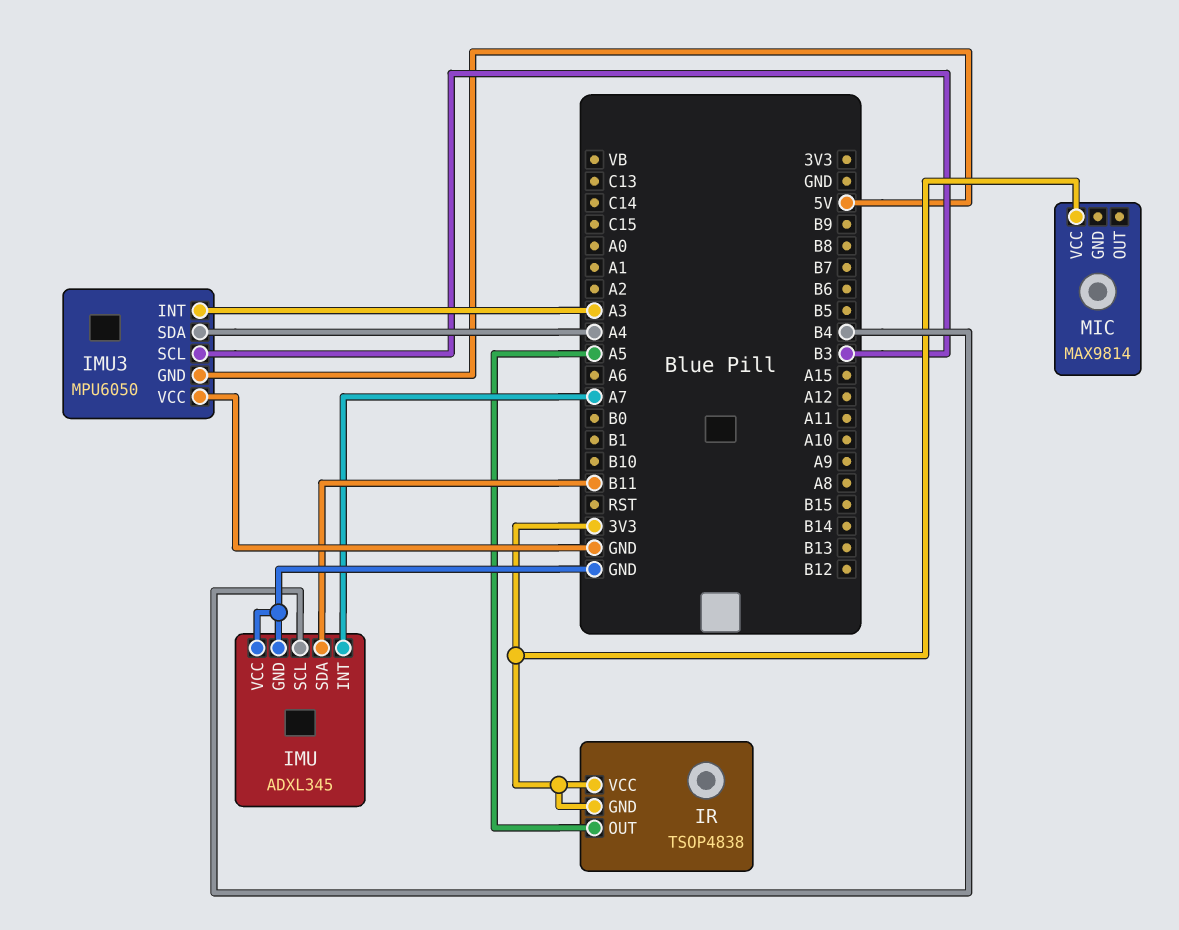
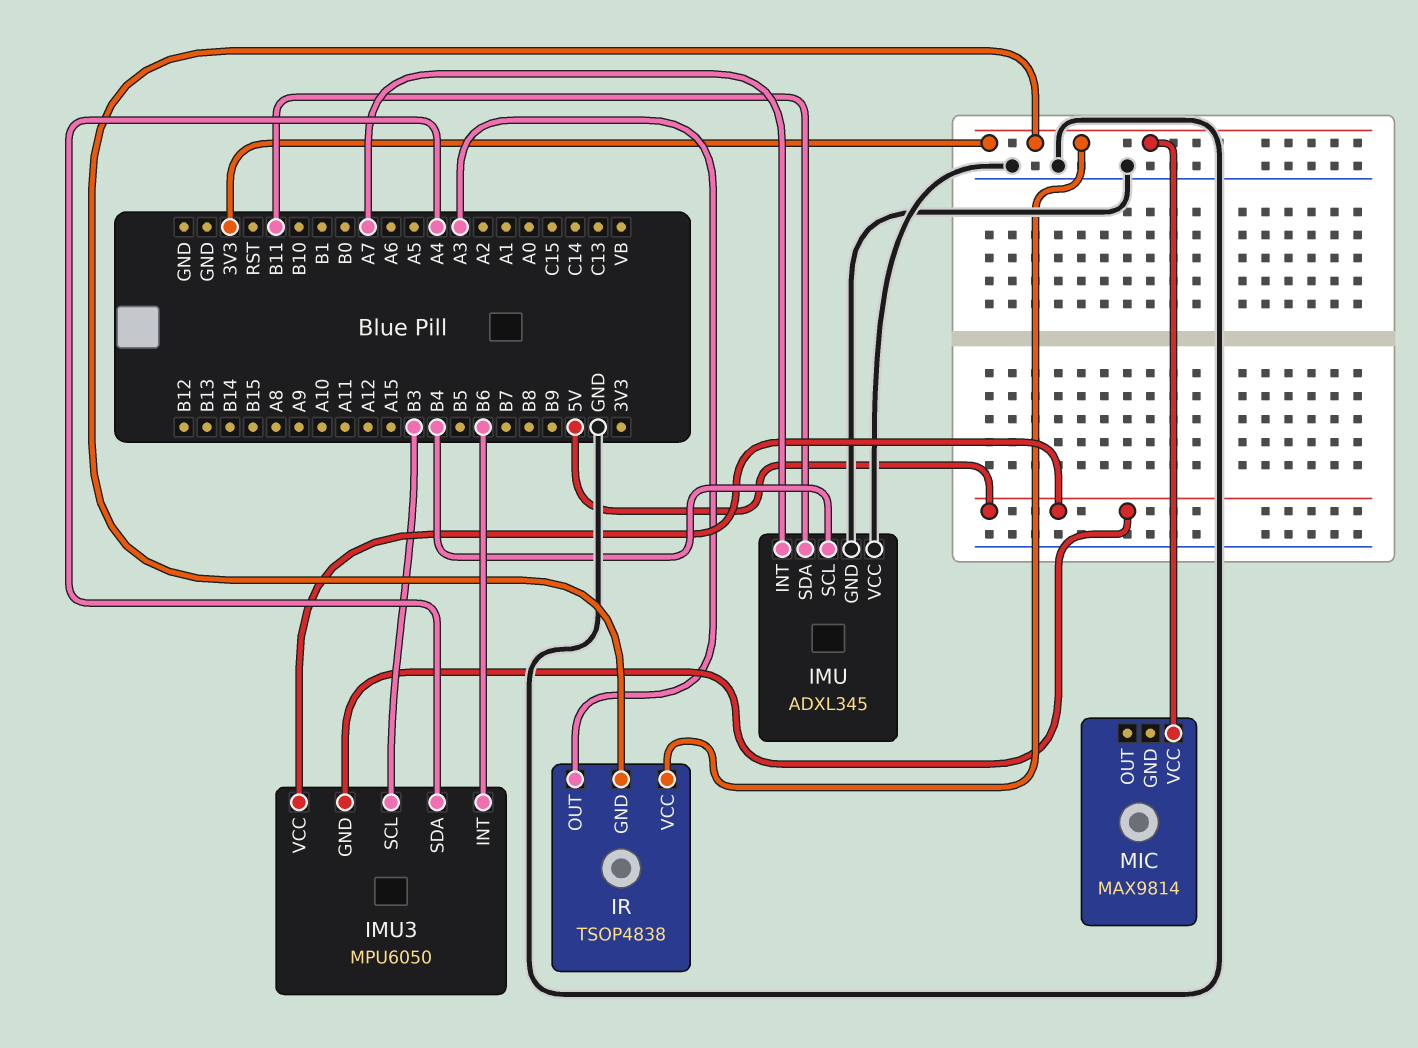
IMU3 pin INT: A3 -> B6
IMU3 pin VCC: GND -> 5V
IR pin OUT: A5 -> A3

